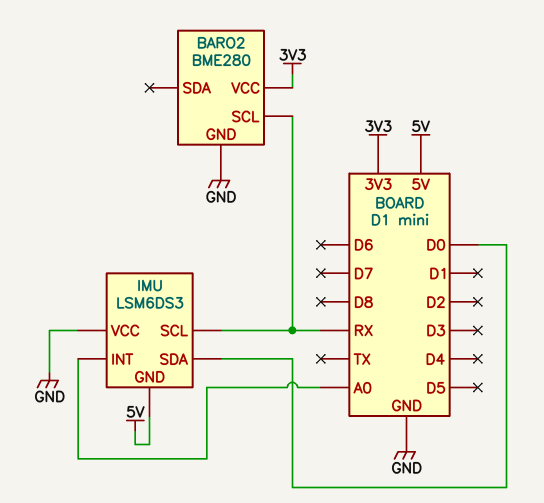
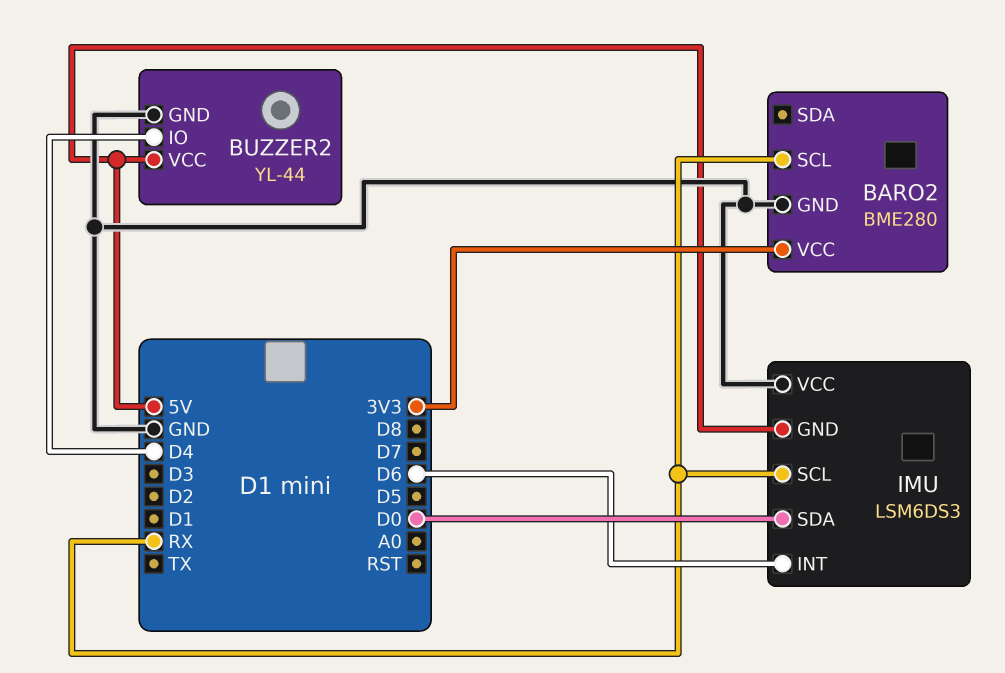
BUZZER2: none -> YL-44
BUZZER2 pin GND: none -> GND
BUZZER2 pin IO: none -> D4
BUZZER2 pin VCC: none -> 5V
IMU pin INT: A0 -> D6

